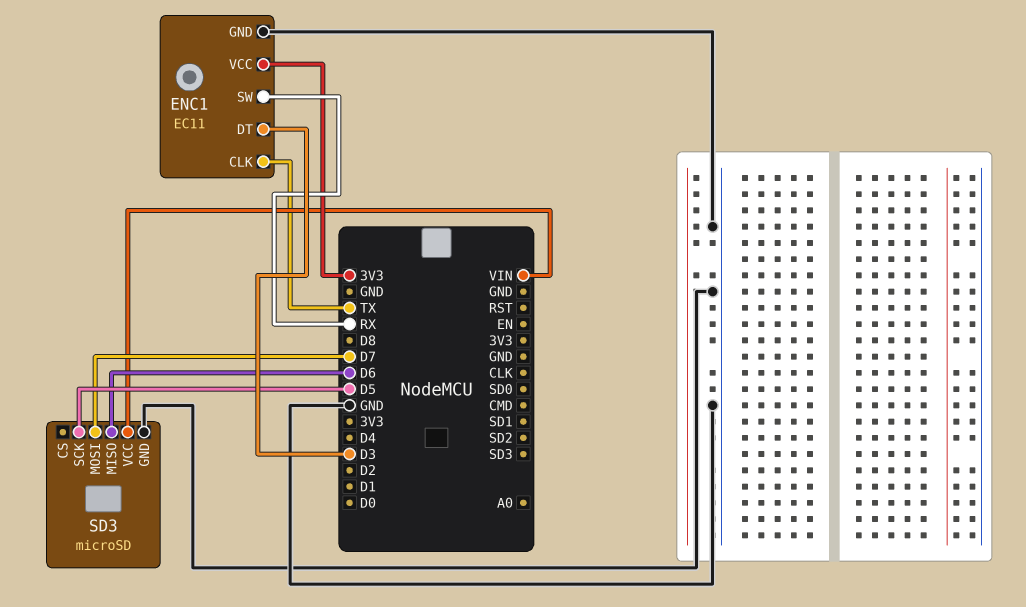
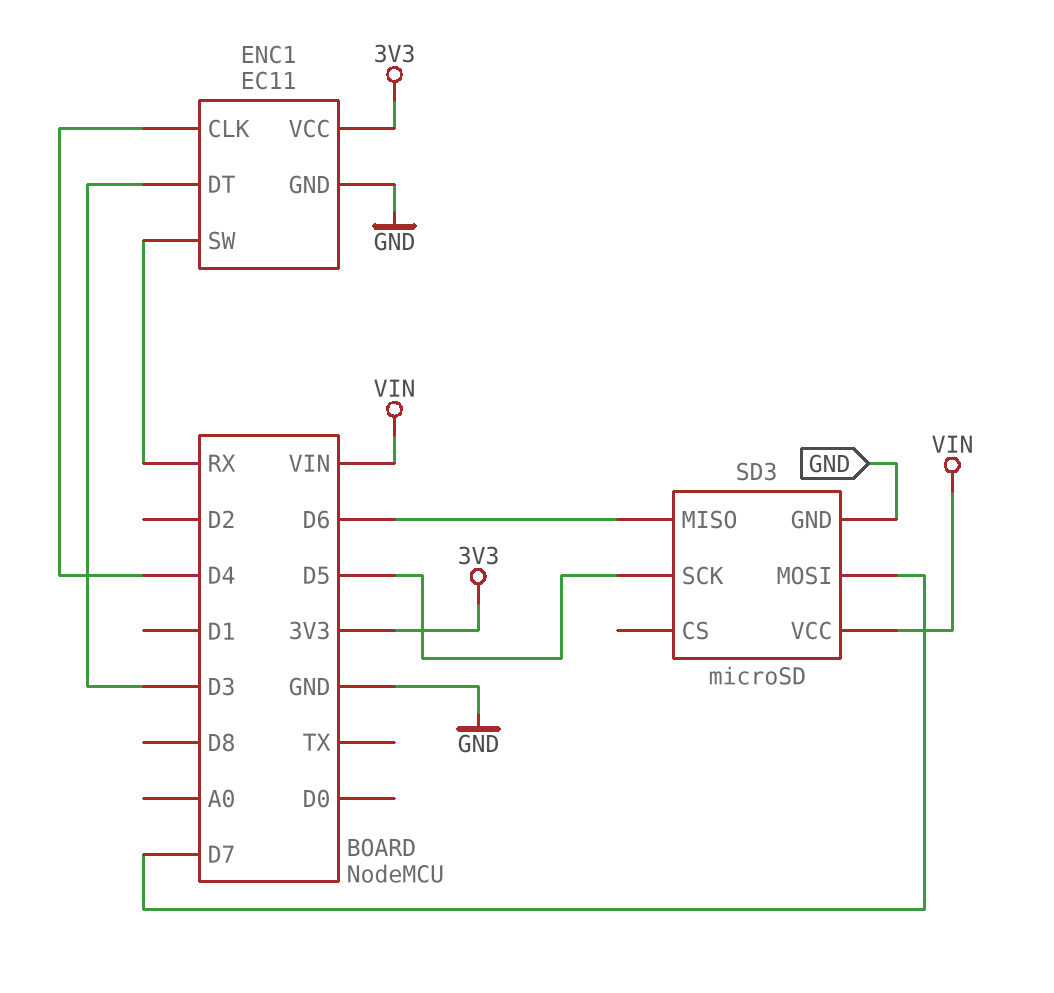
ENC1 pin CLK: TX -> D4

